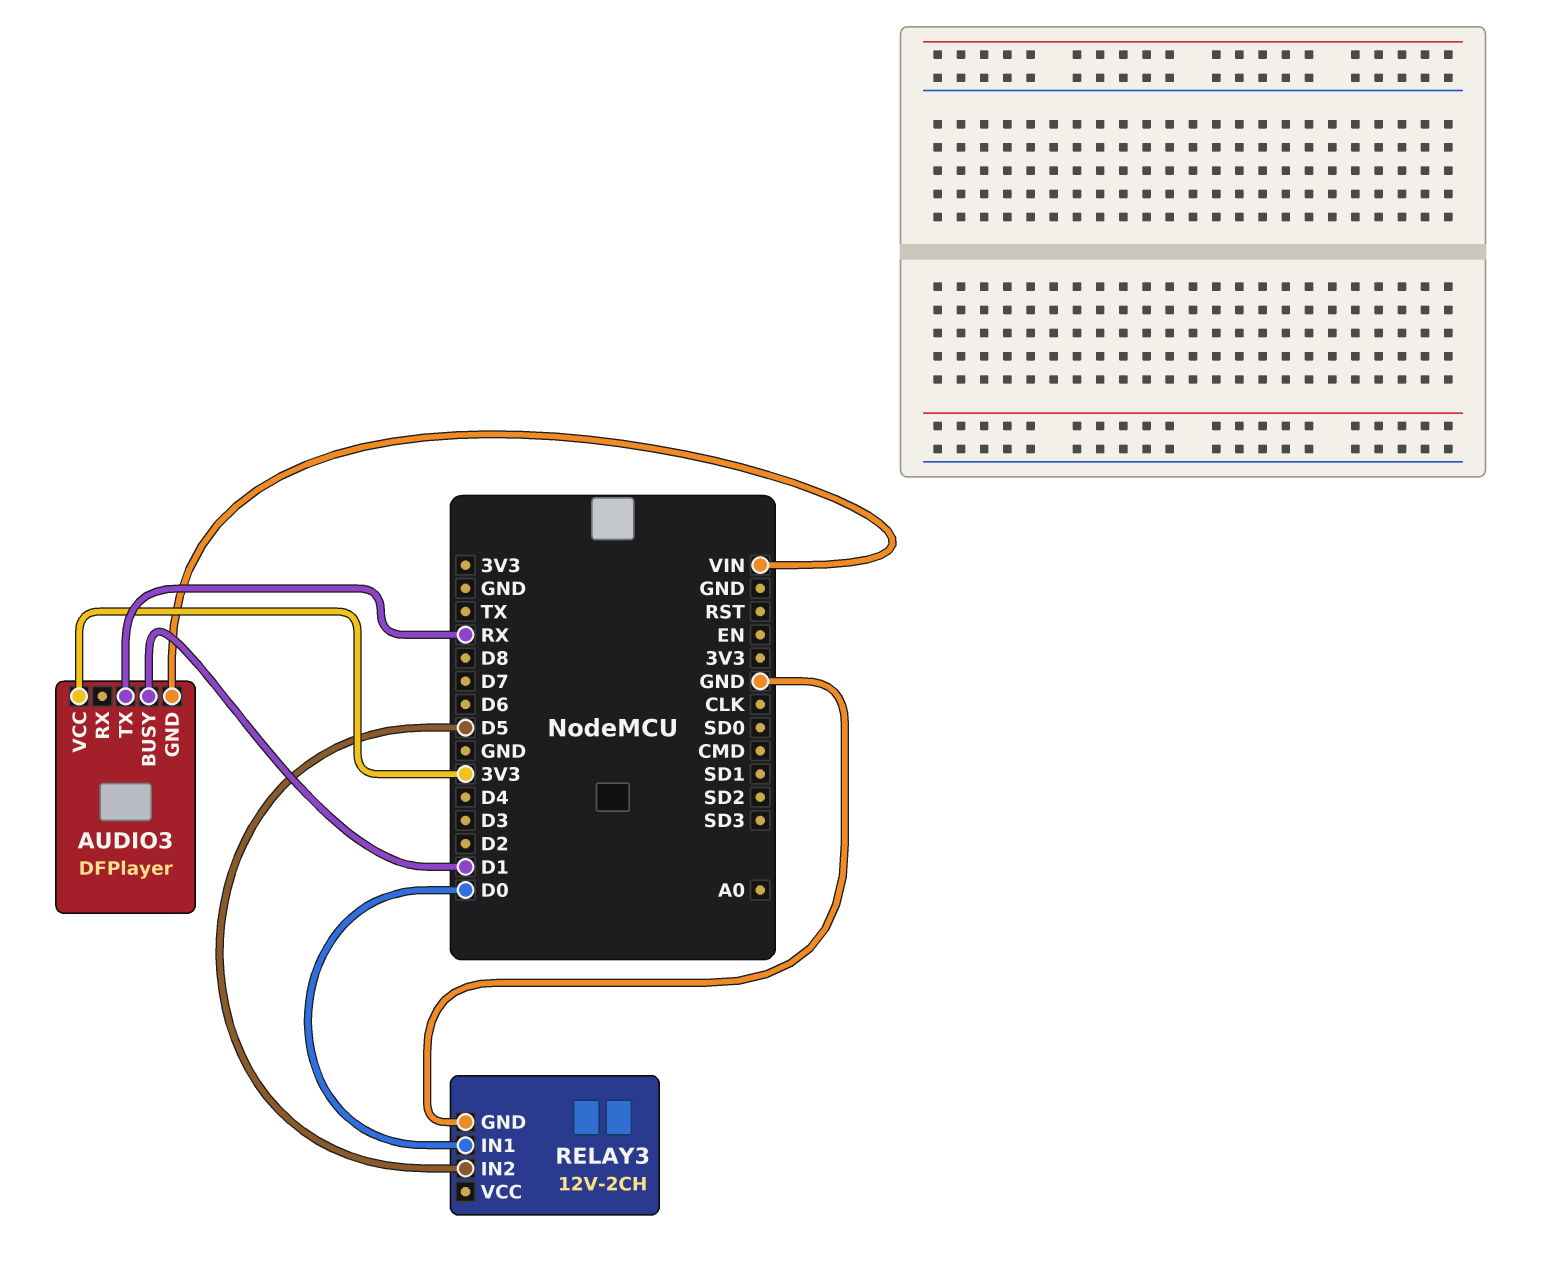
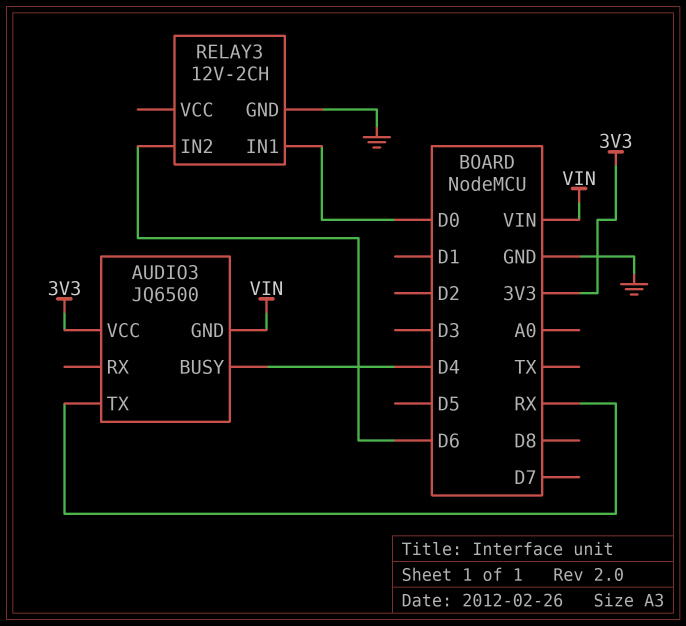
AUDIO3: DFPlayer -> JQ6500
AUDIO3 pin BUSY: D1 -> D4
RELAY3 pin IN2: D5 -> D6

